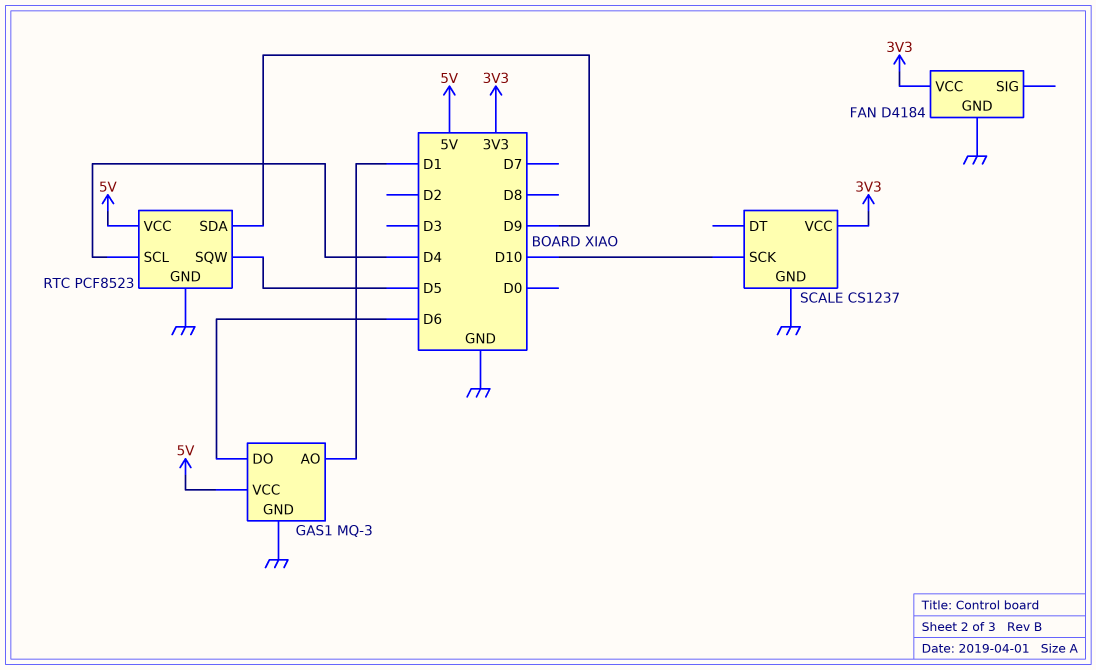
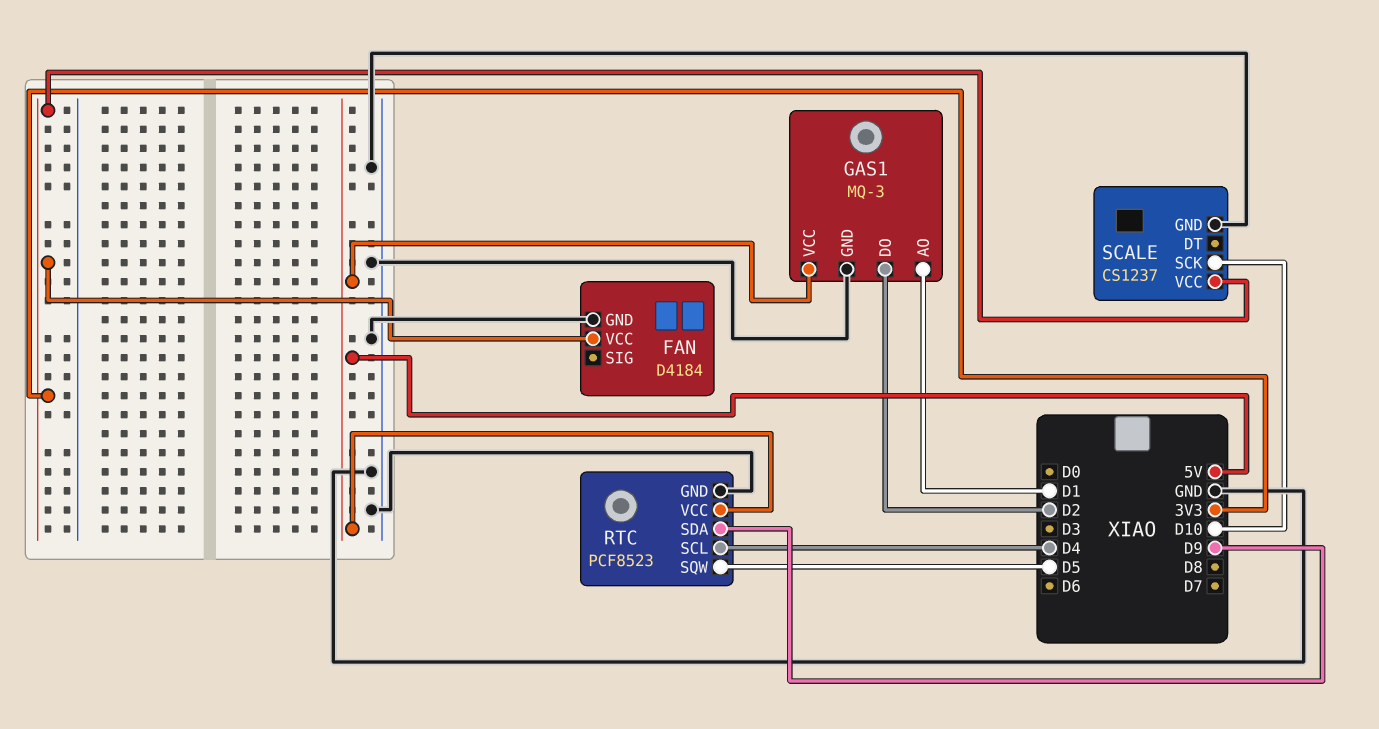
GAS1 pin DO: D6 -> D2

